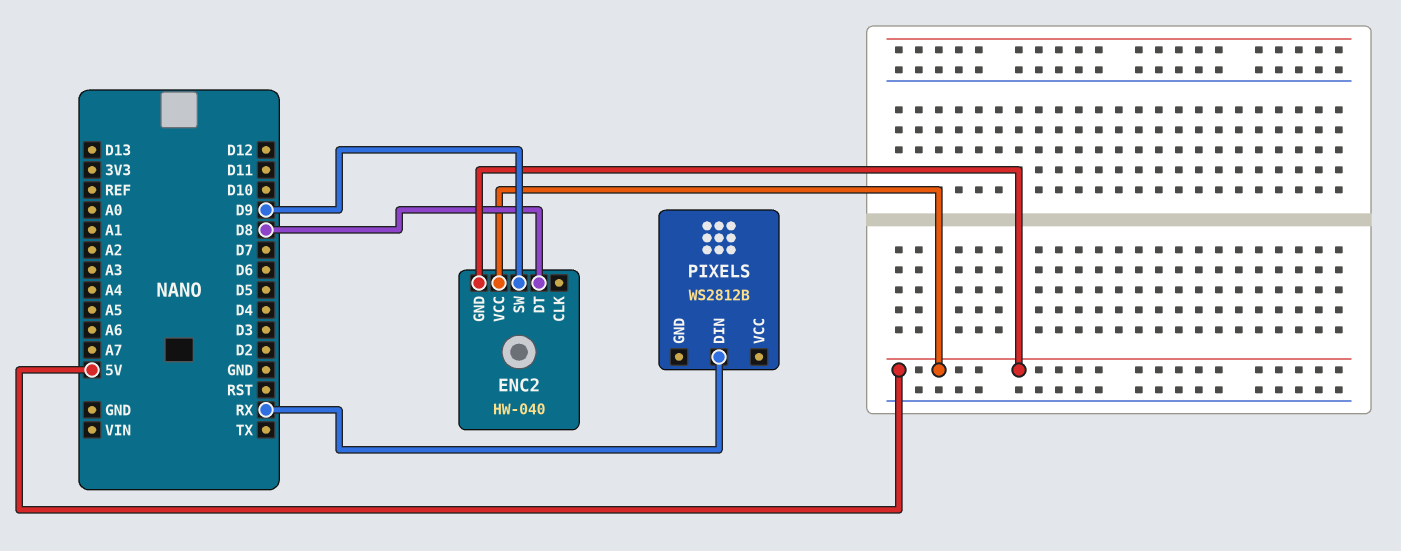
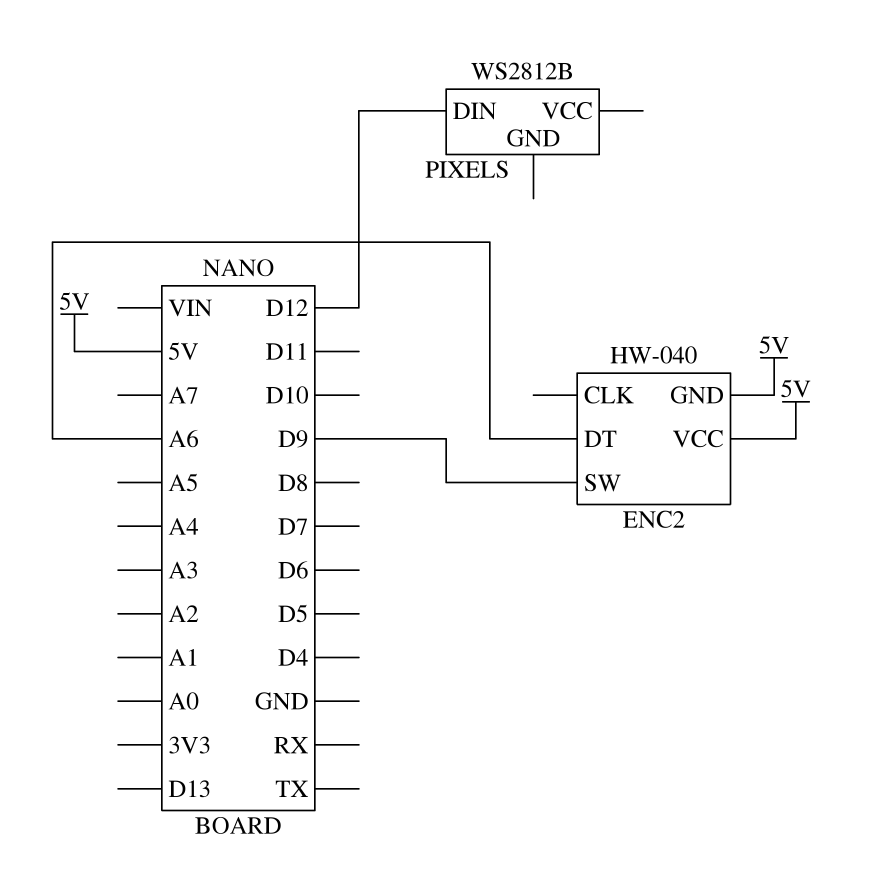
ENC2 pin DT: D8 -> A6
PIXELS pin DIN: RX -> D12

